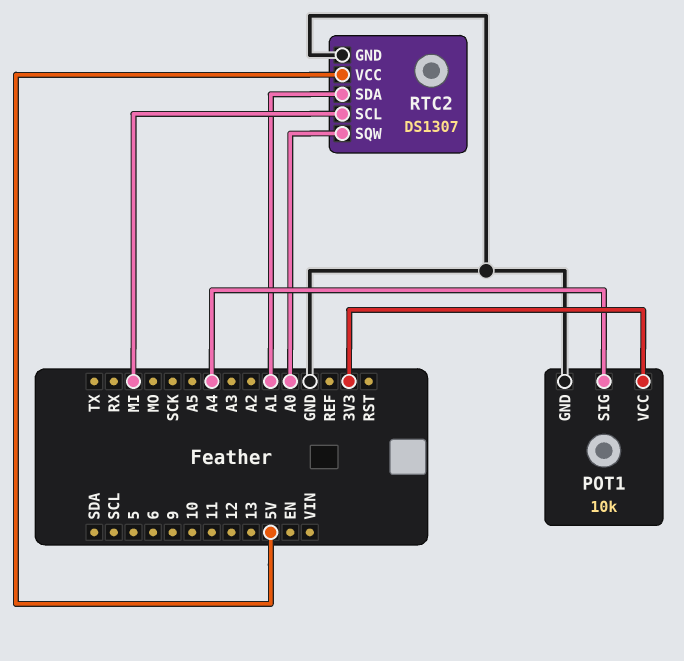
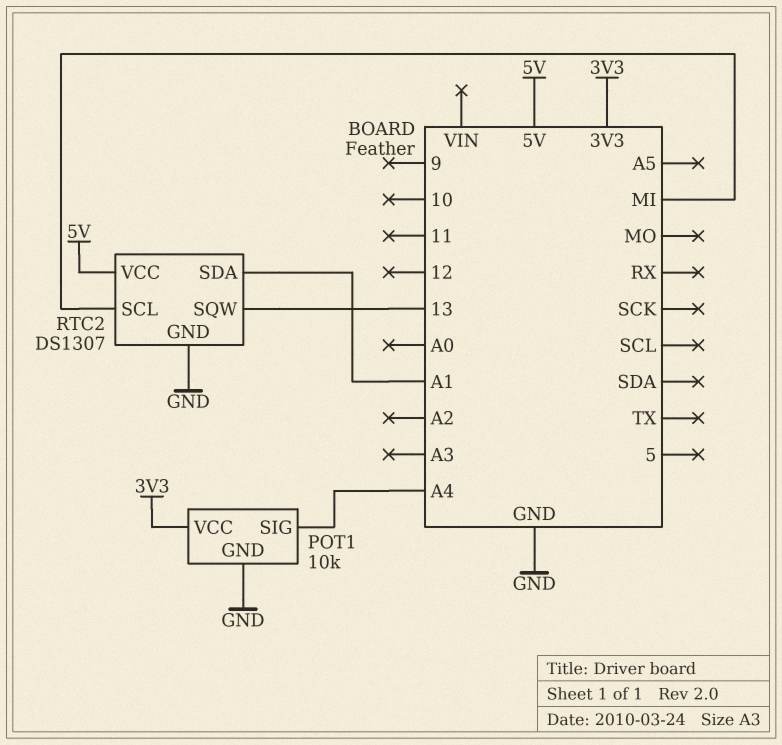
RTC2 pin SQW: A0 -> 13

